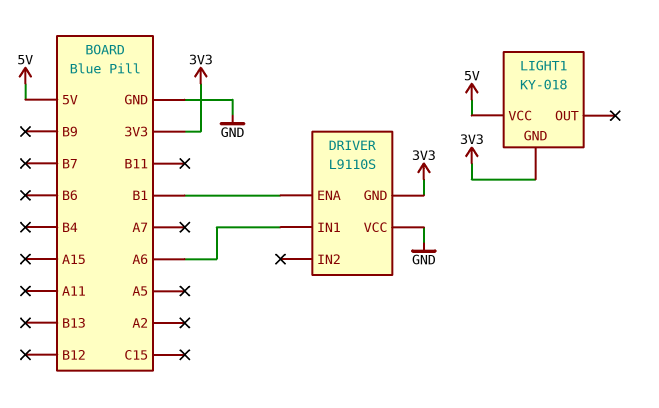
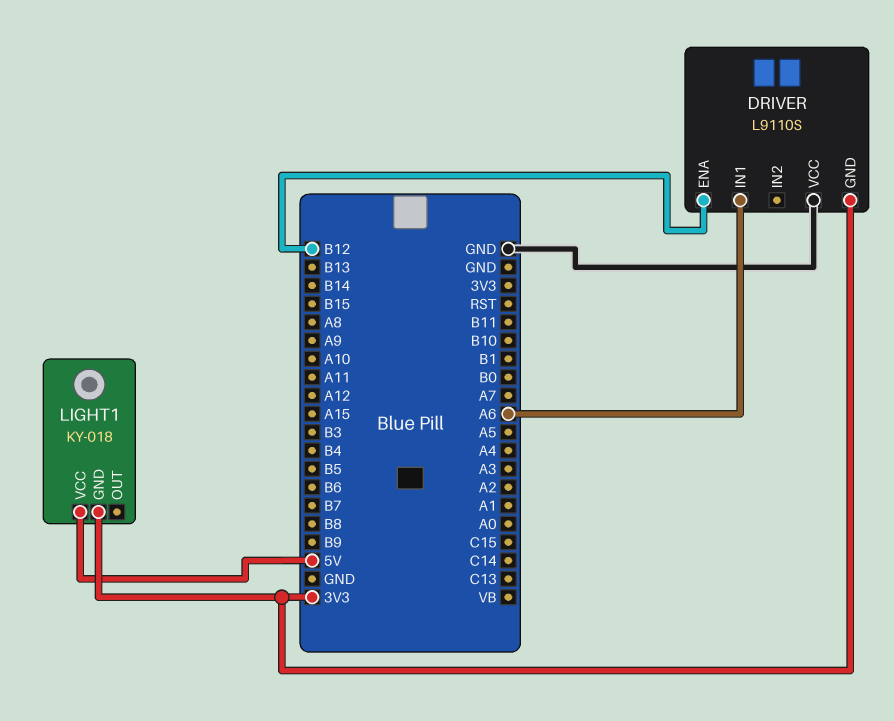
DRIVER pin ENA: B1 -> B12

